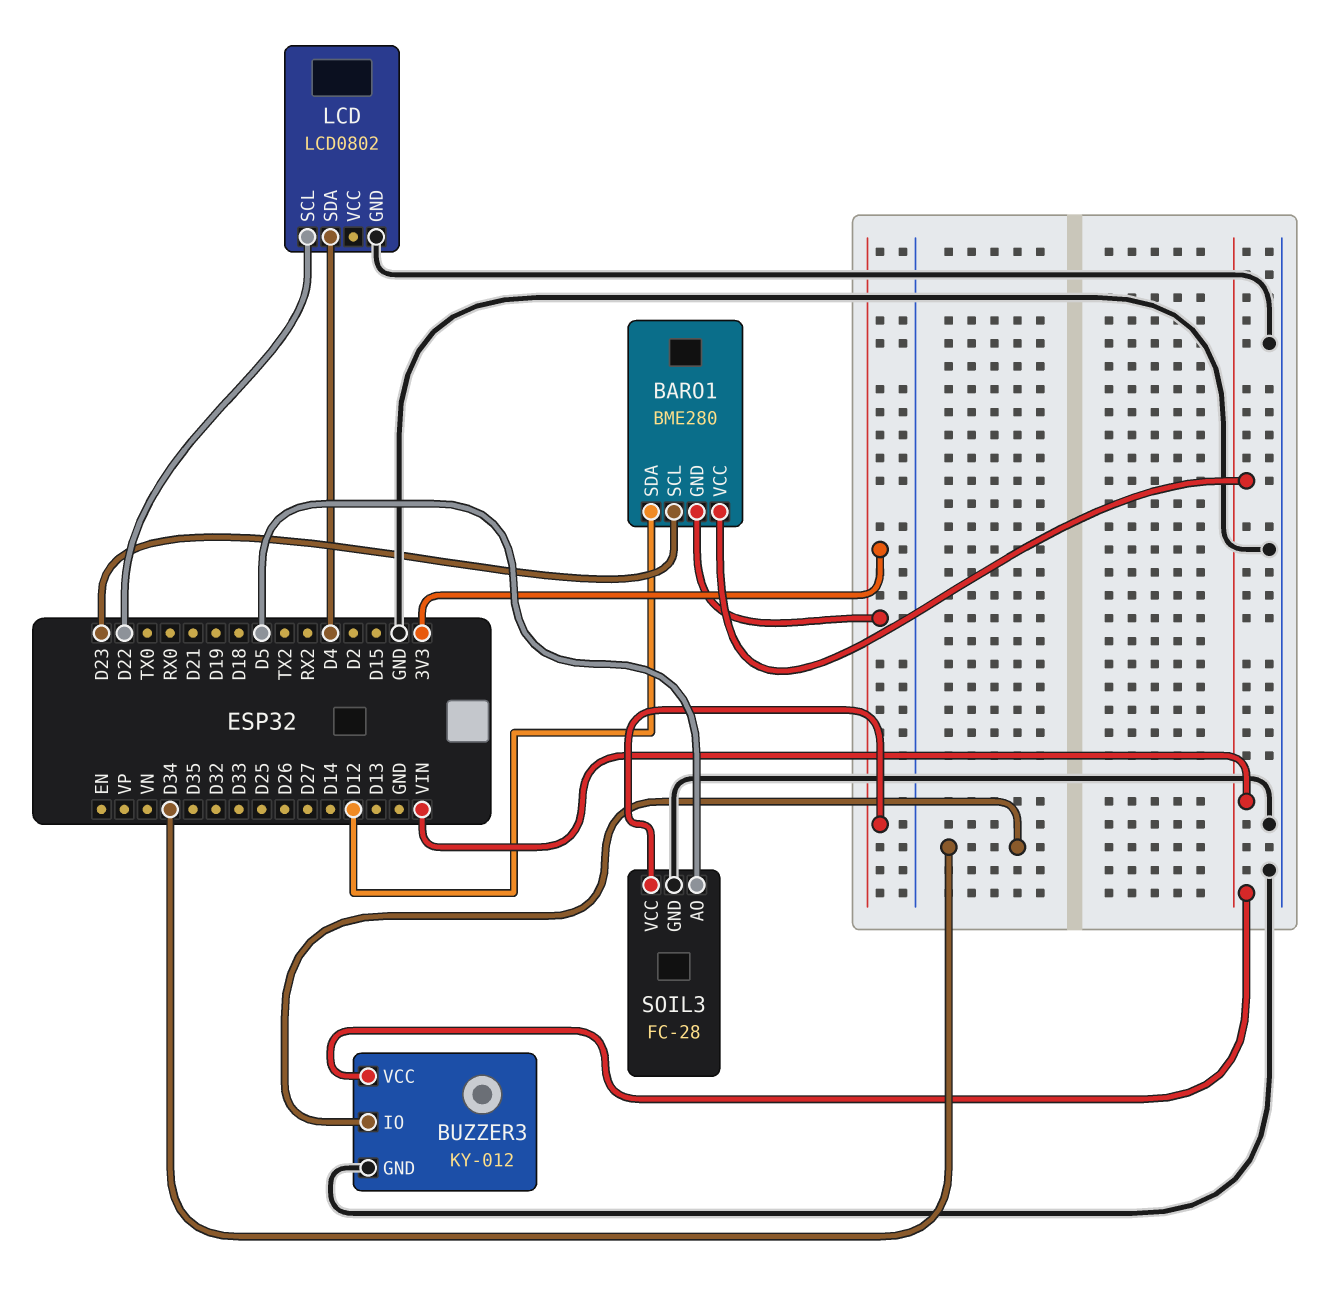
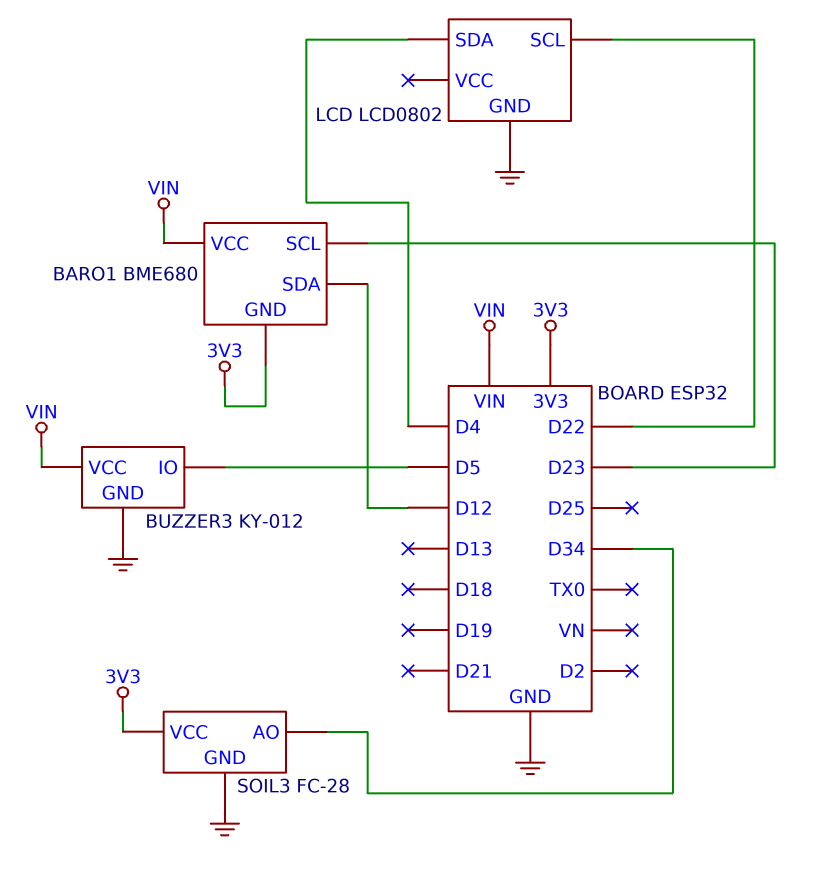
BARO1: BME280 -> BME680
BUZZER3 pin IO: D34 -> D5
SOIL3 pin AO: D5 -> D34

